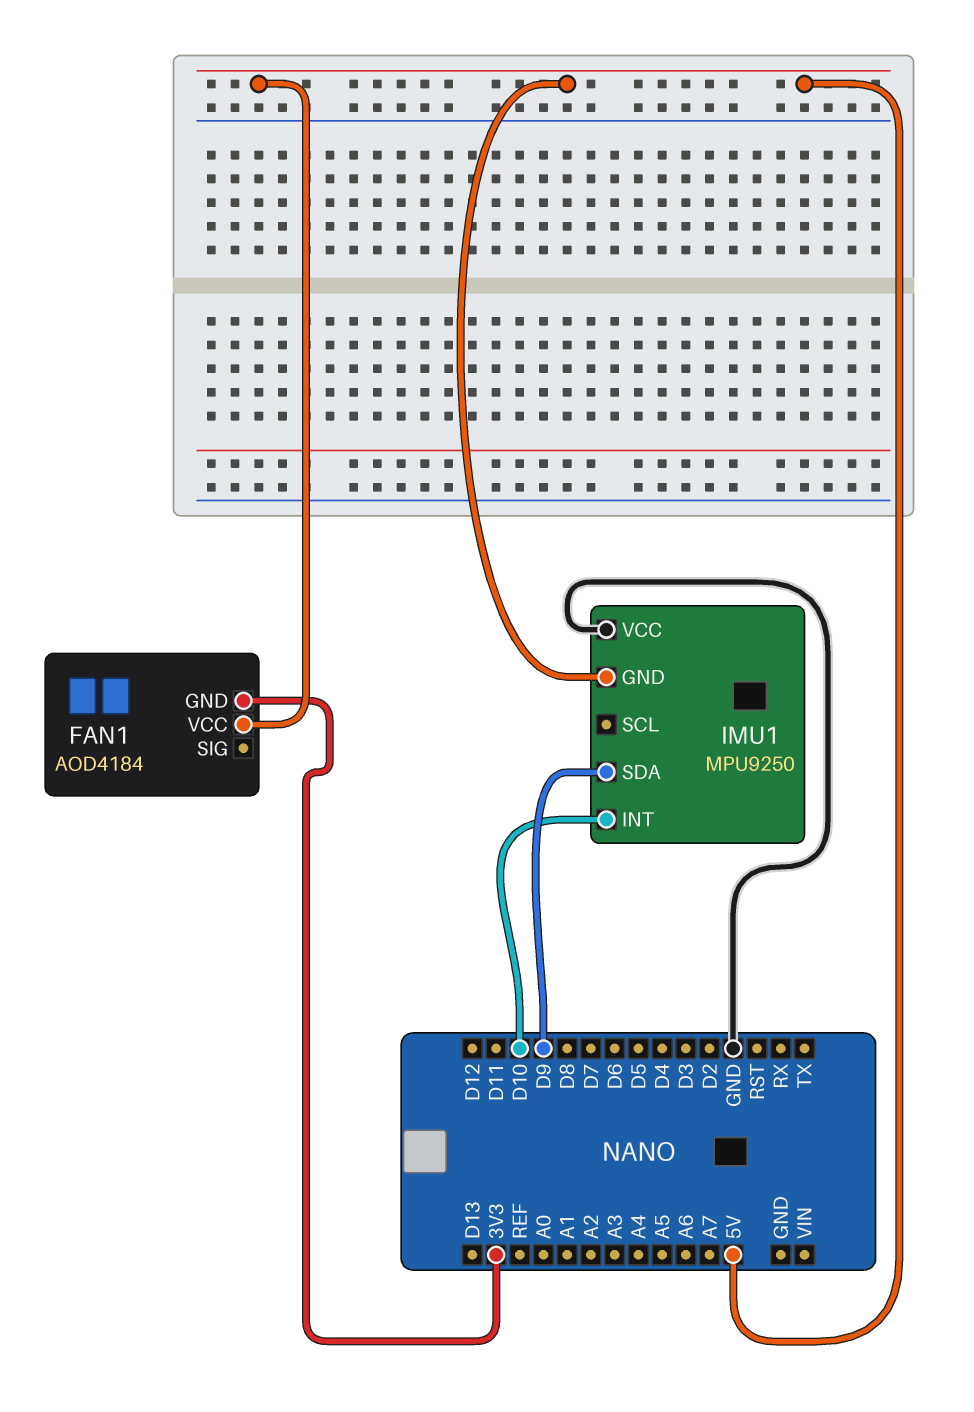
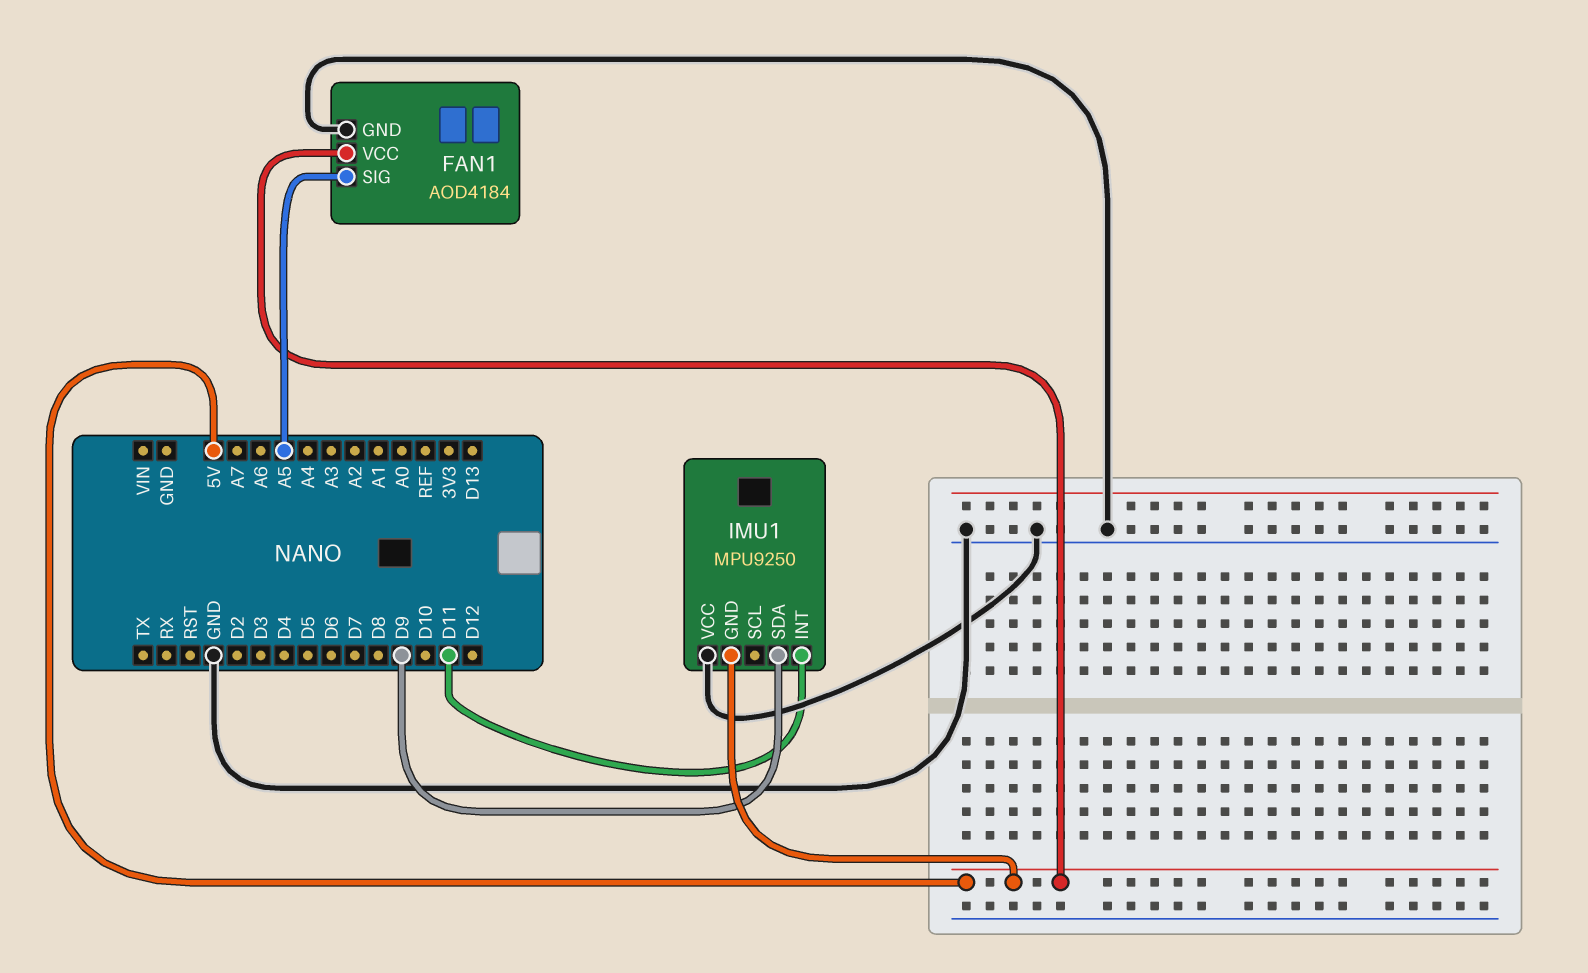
FAN1 pin GND: 3V3 -> GND
FAN1 pin SIG: none -> A5
IMU1 pin INT: D10 -> D11

